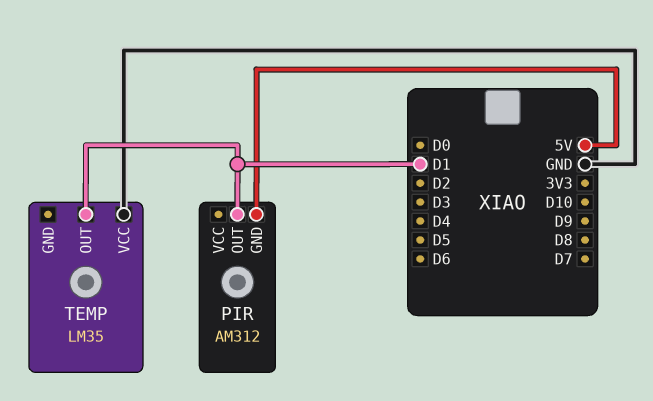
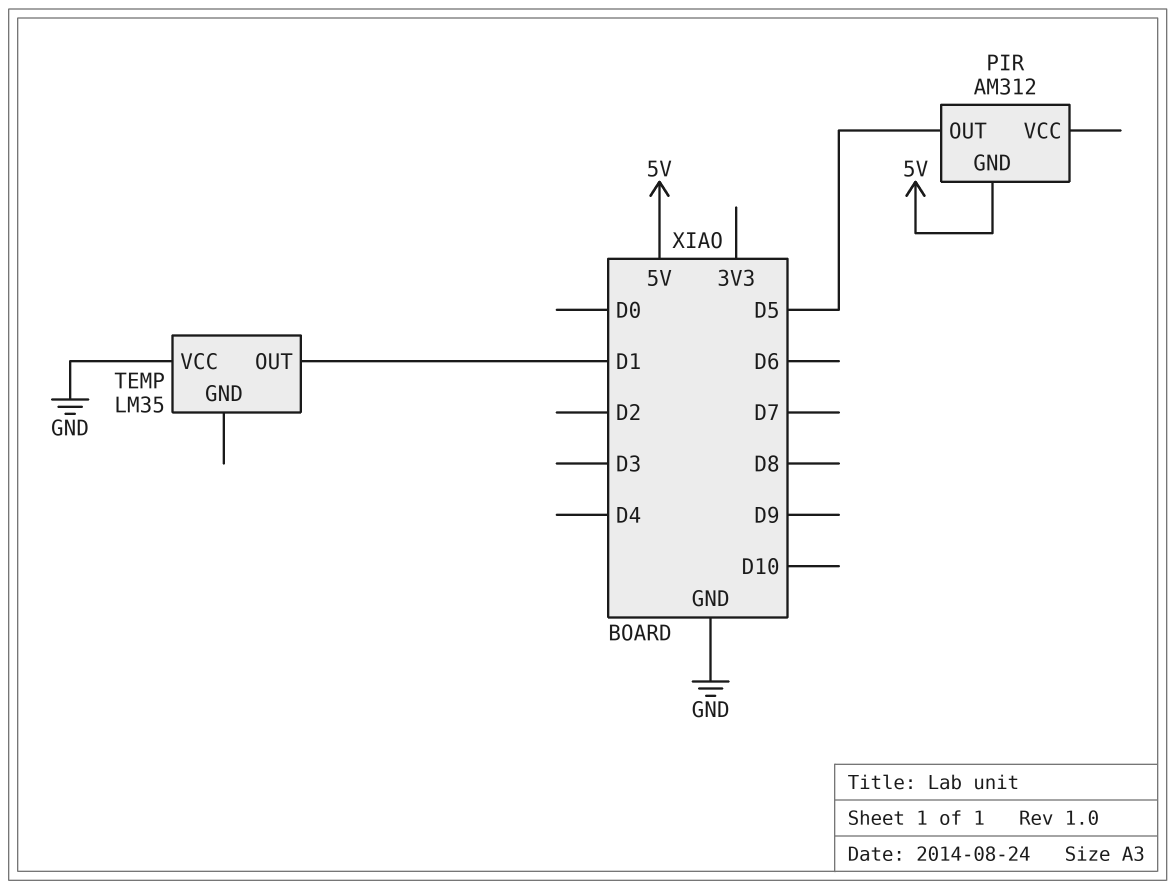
PIR pin OUT: D1 -> D5

